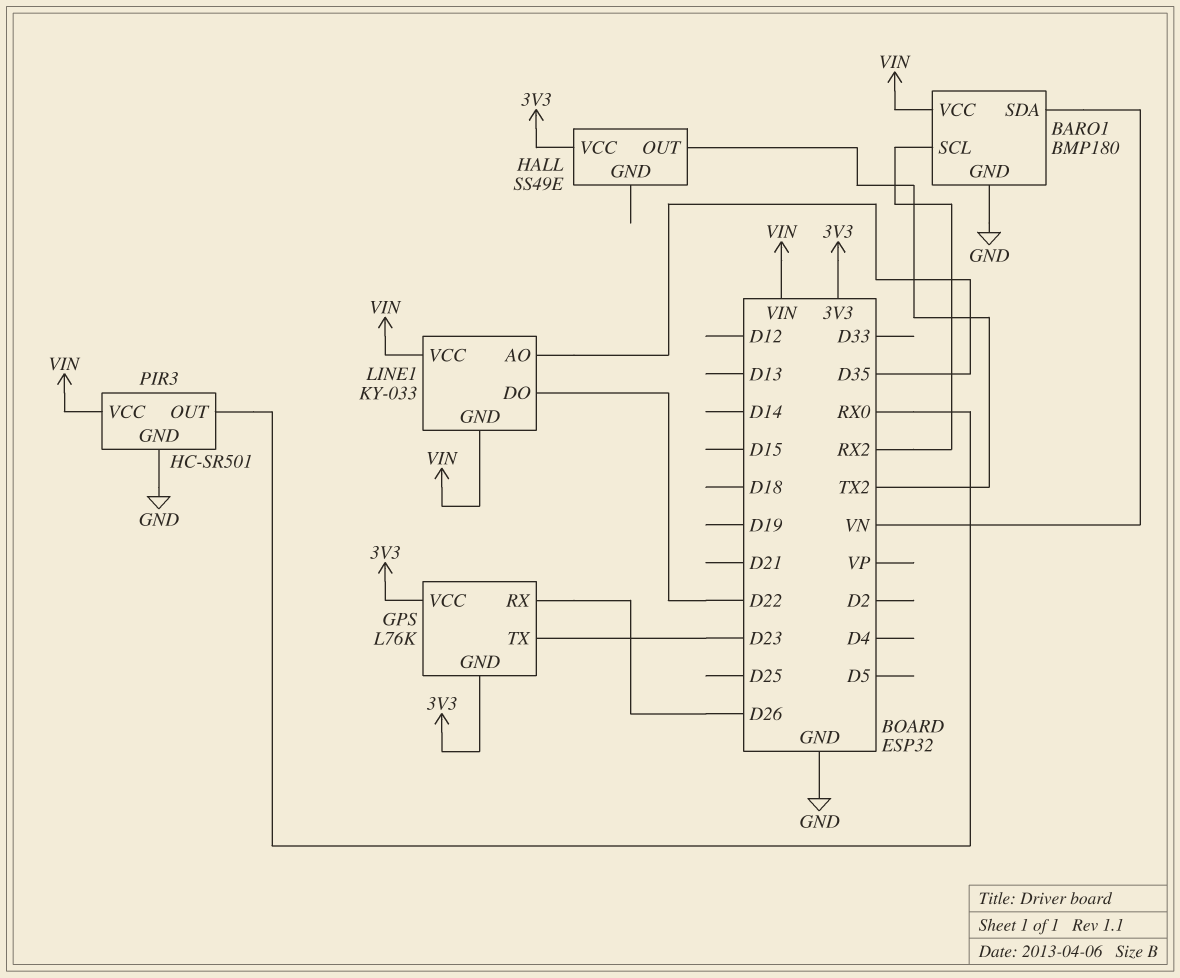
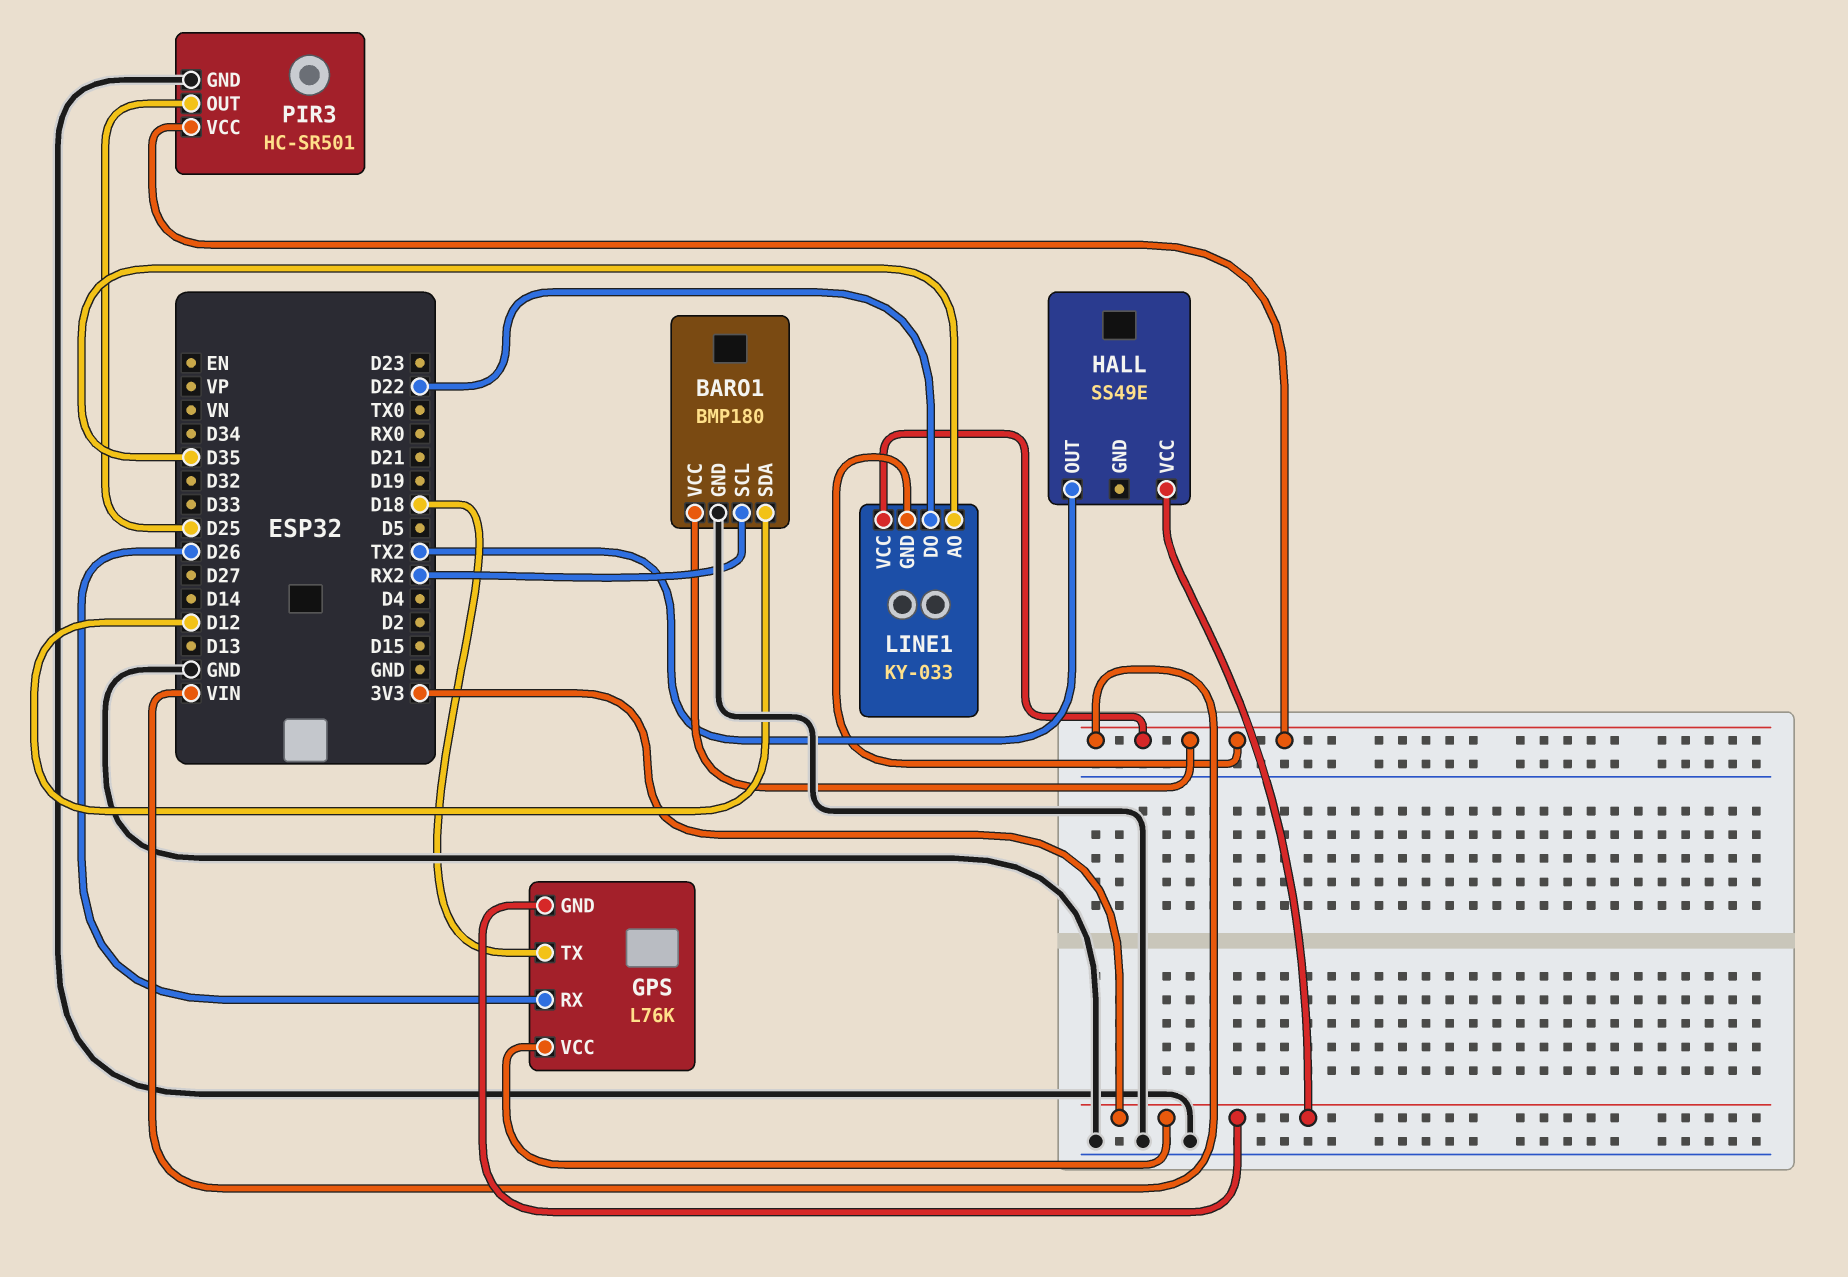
BARO1 pin SDA: VN -> D12
GPS pin TX: D23 -> D18
PIR3 pin OUT: RX0 -> D25

